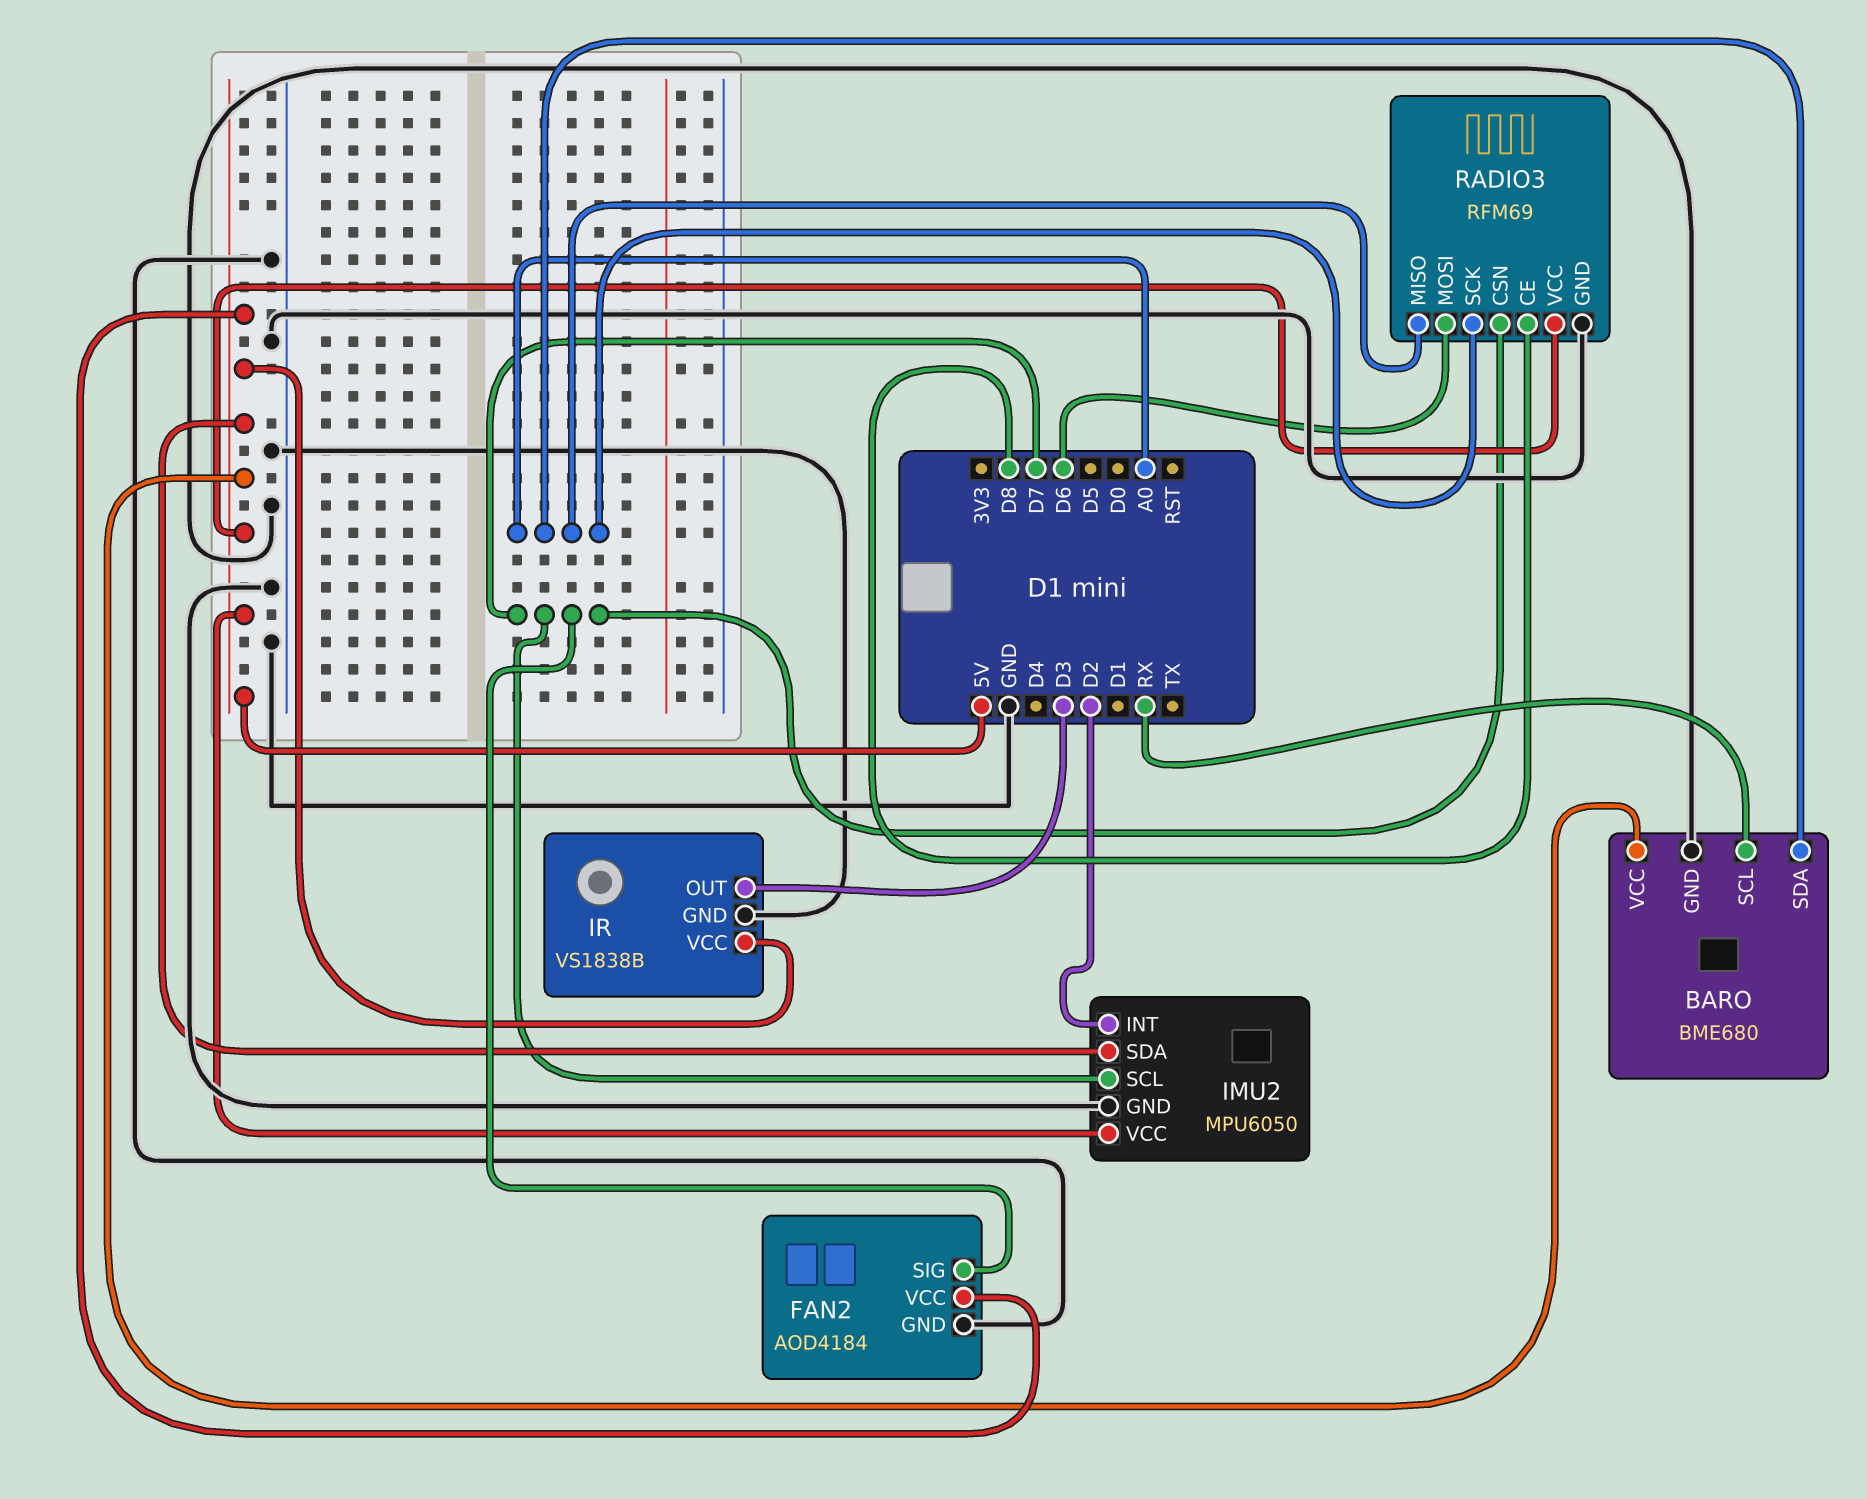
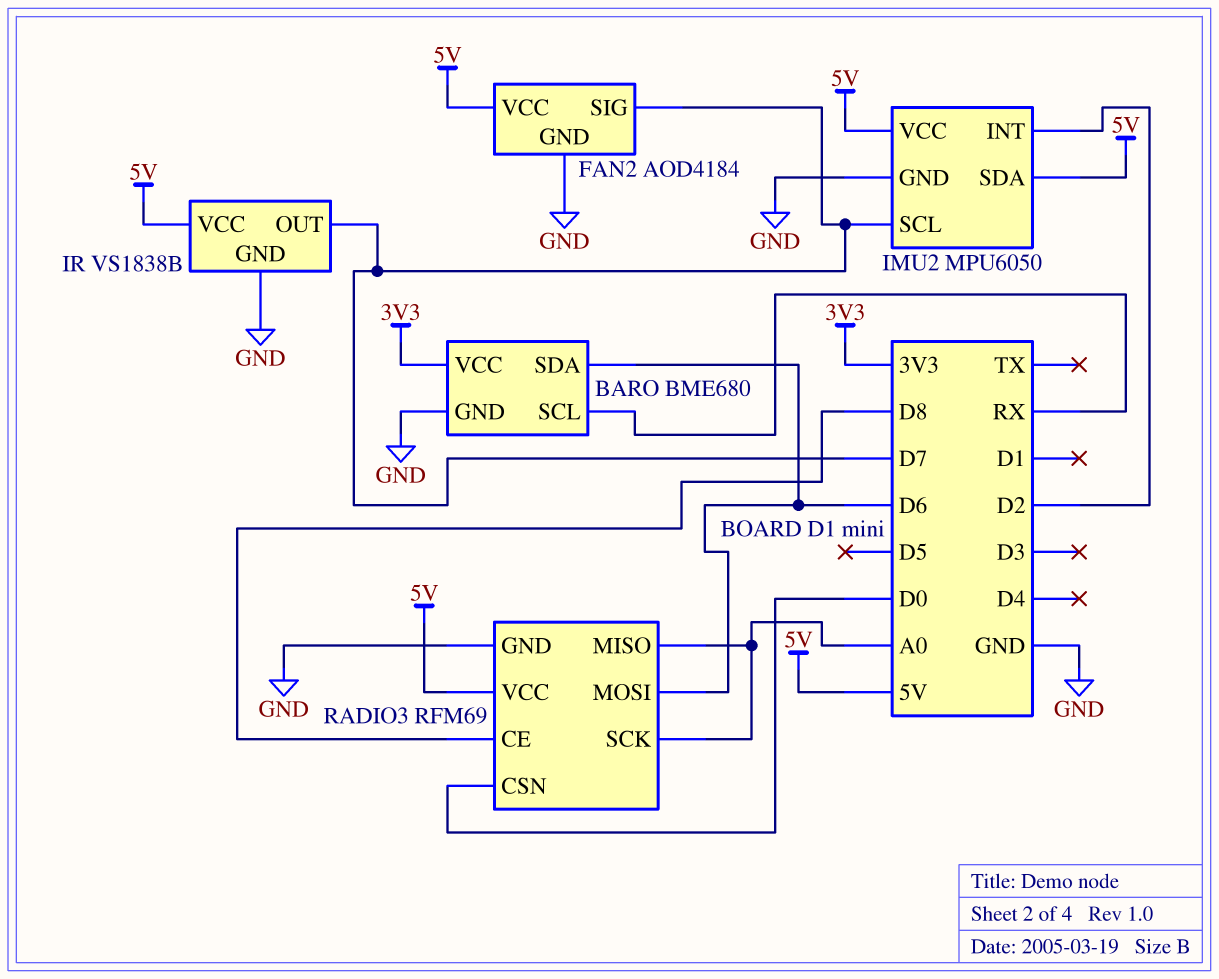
BARO pin SDA: A0 -> D6
BARO pin VCC: 5V -> 3V3
IR pin OUT: D3 -> D7
RADIO3 pin CSN: D7 -> D0

